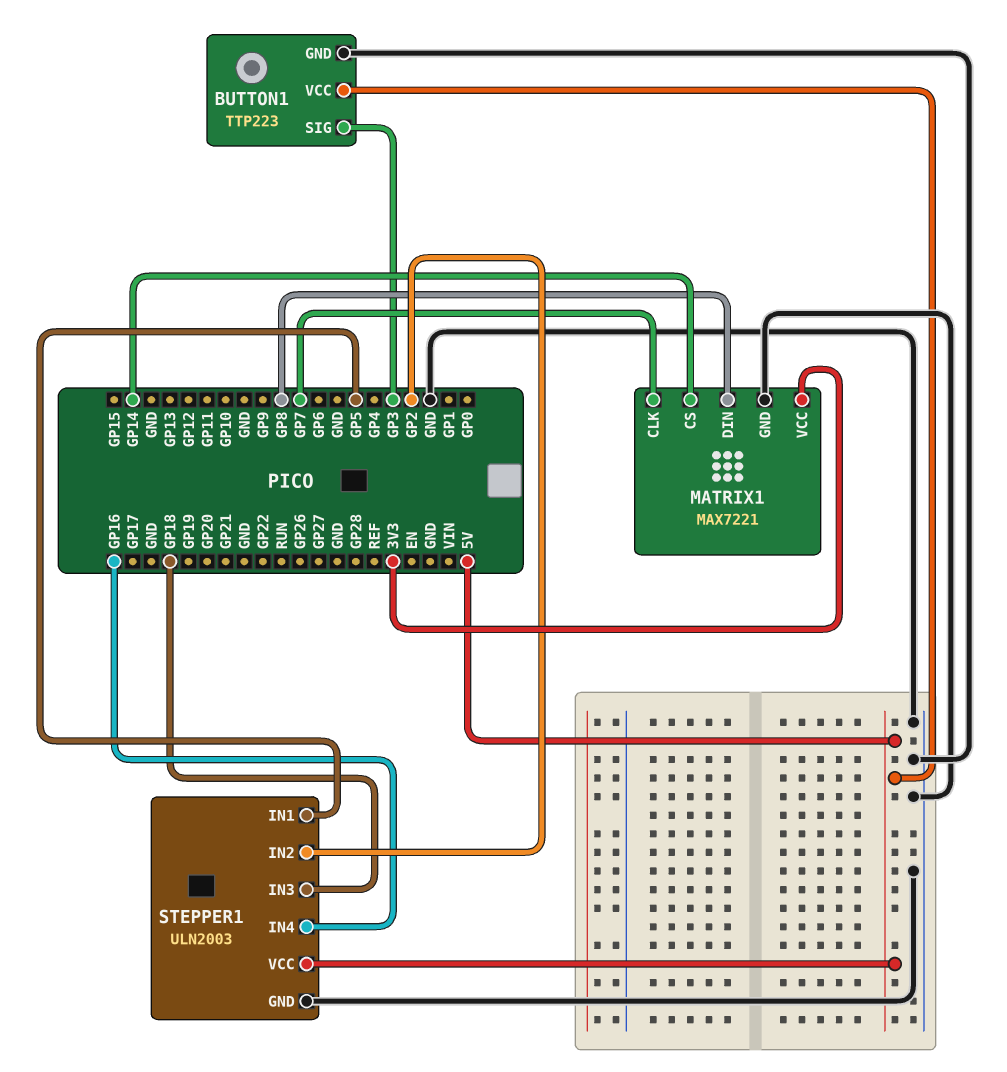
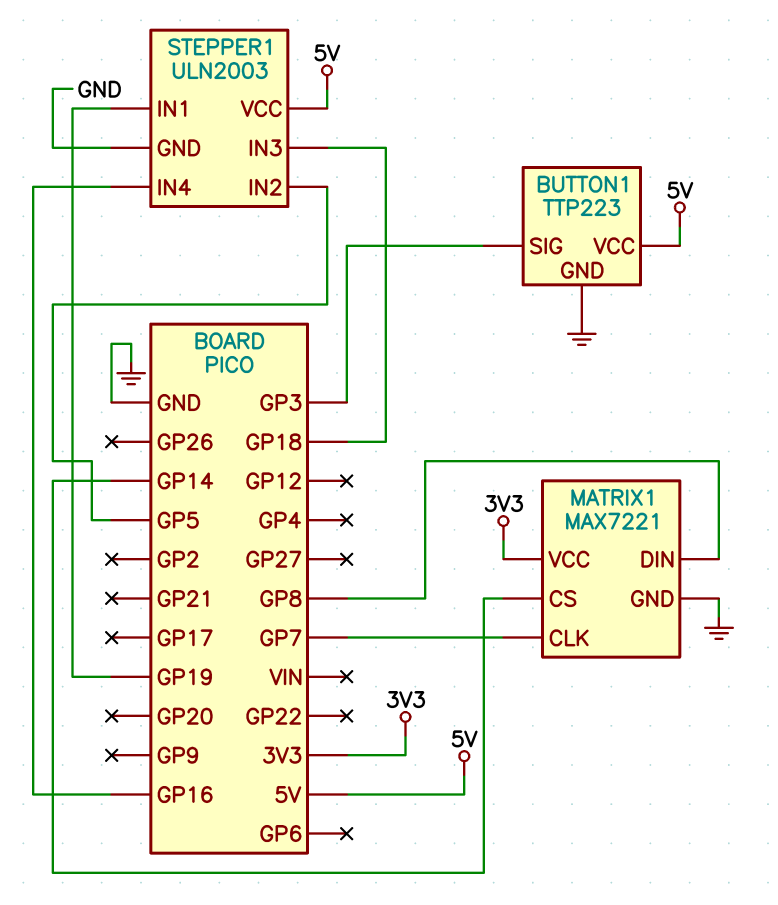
STEPPER1 pin IN1: GP5 -> GP19
STEPPER1 pin IN2: GP2 -> GP5

